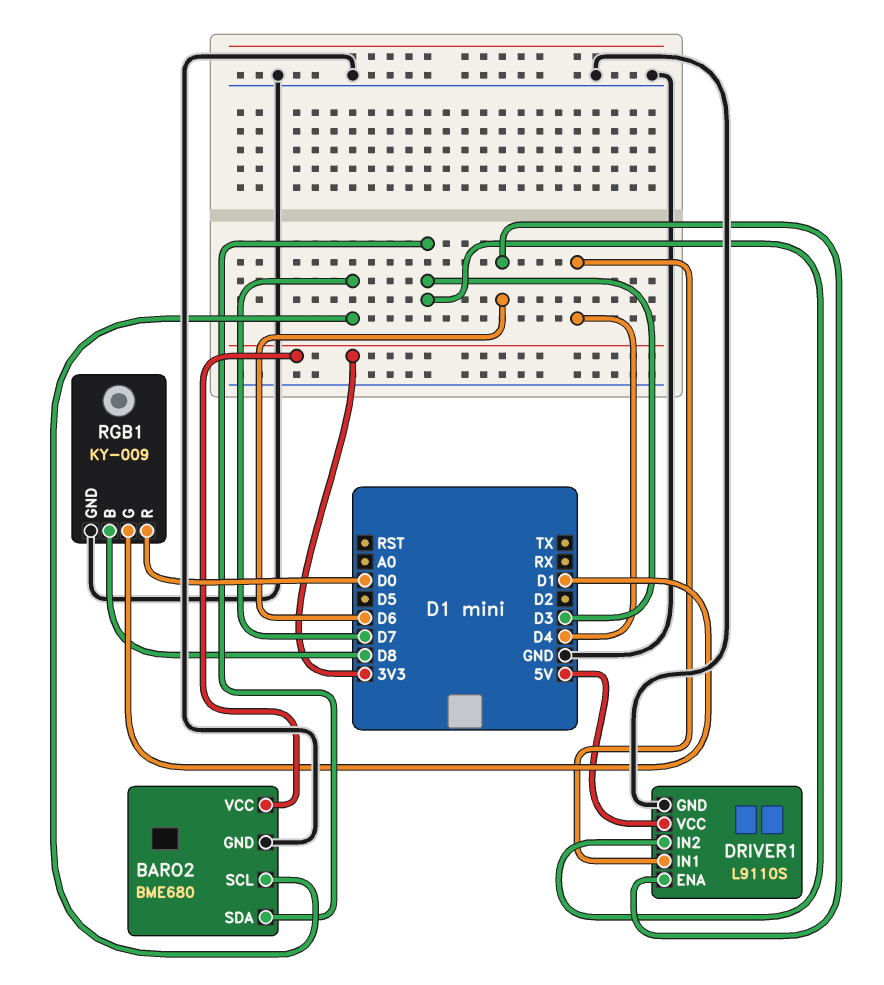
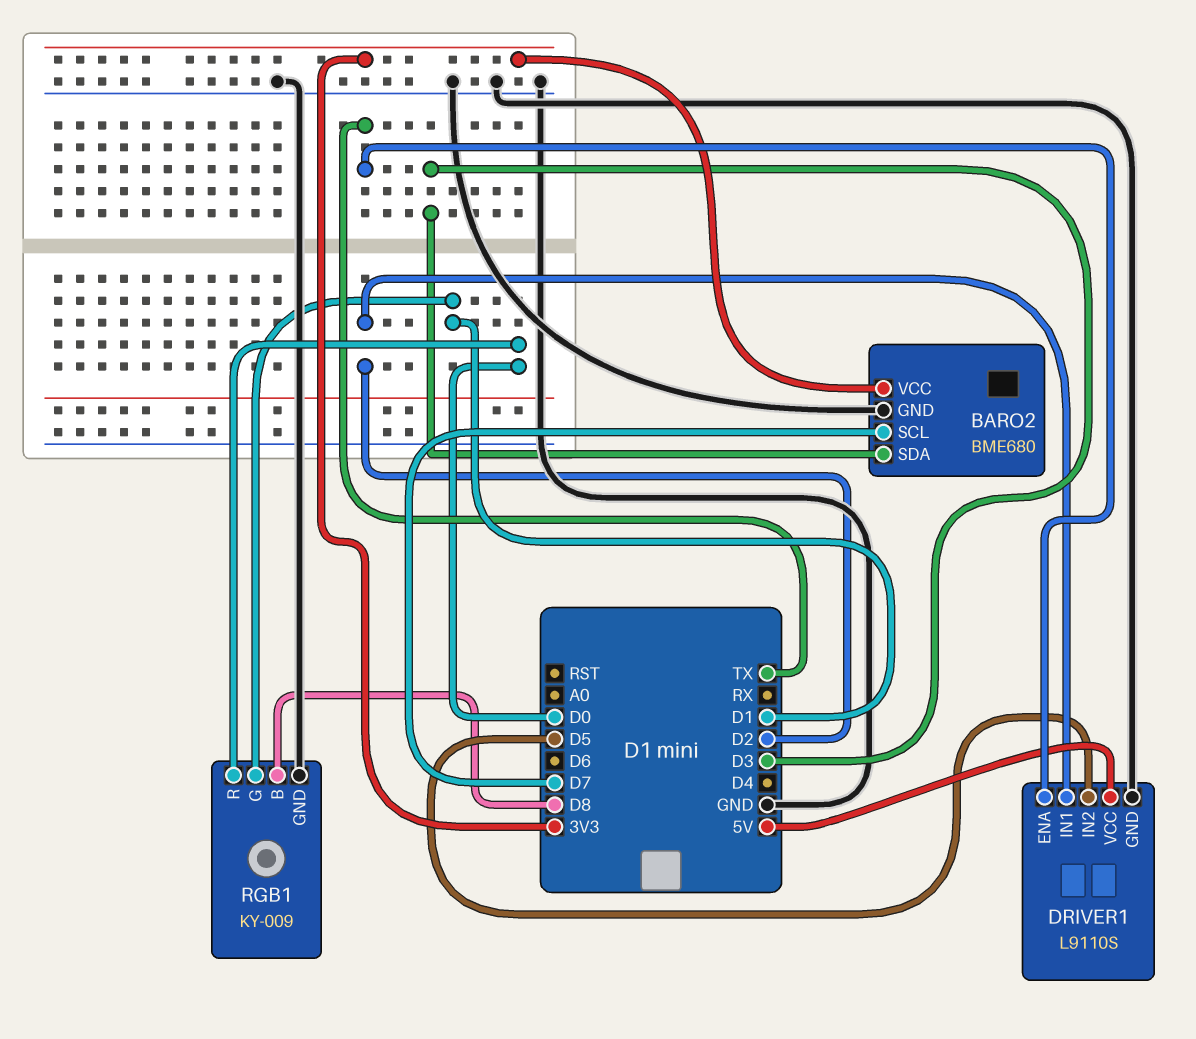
DRIVER1 pin ENA: D6 -> TX
DRIVER1 pin IN1: D4 -> D2
DRIVER1 pin IN2: D3 -> D5

